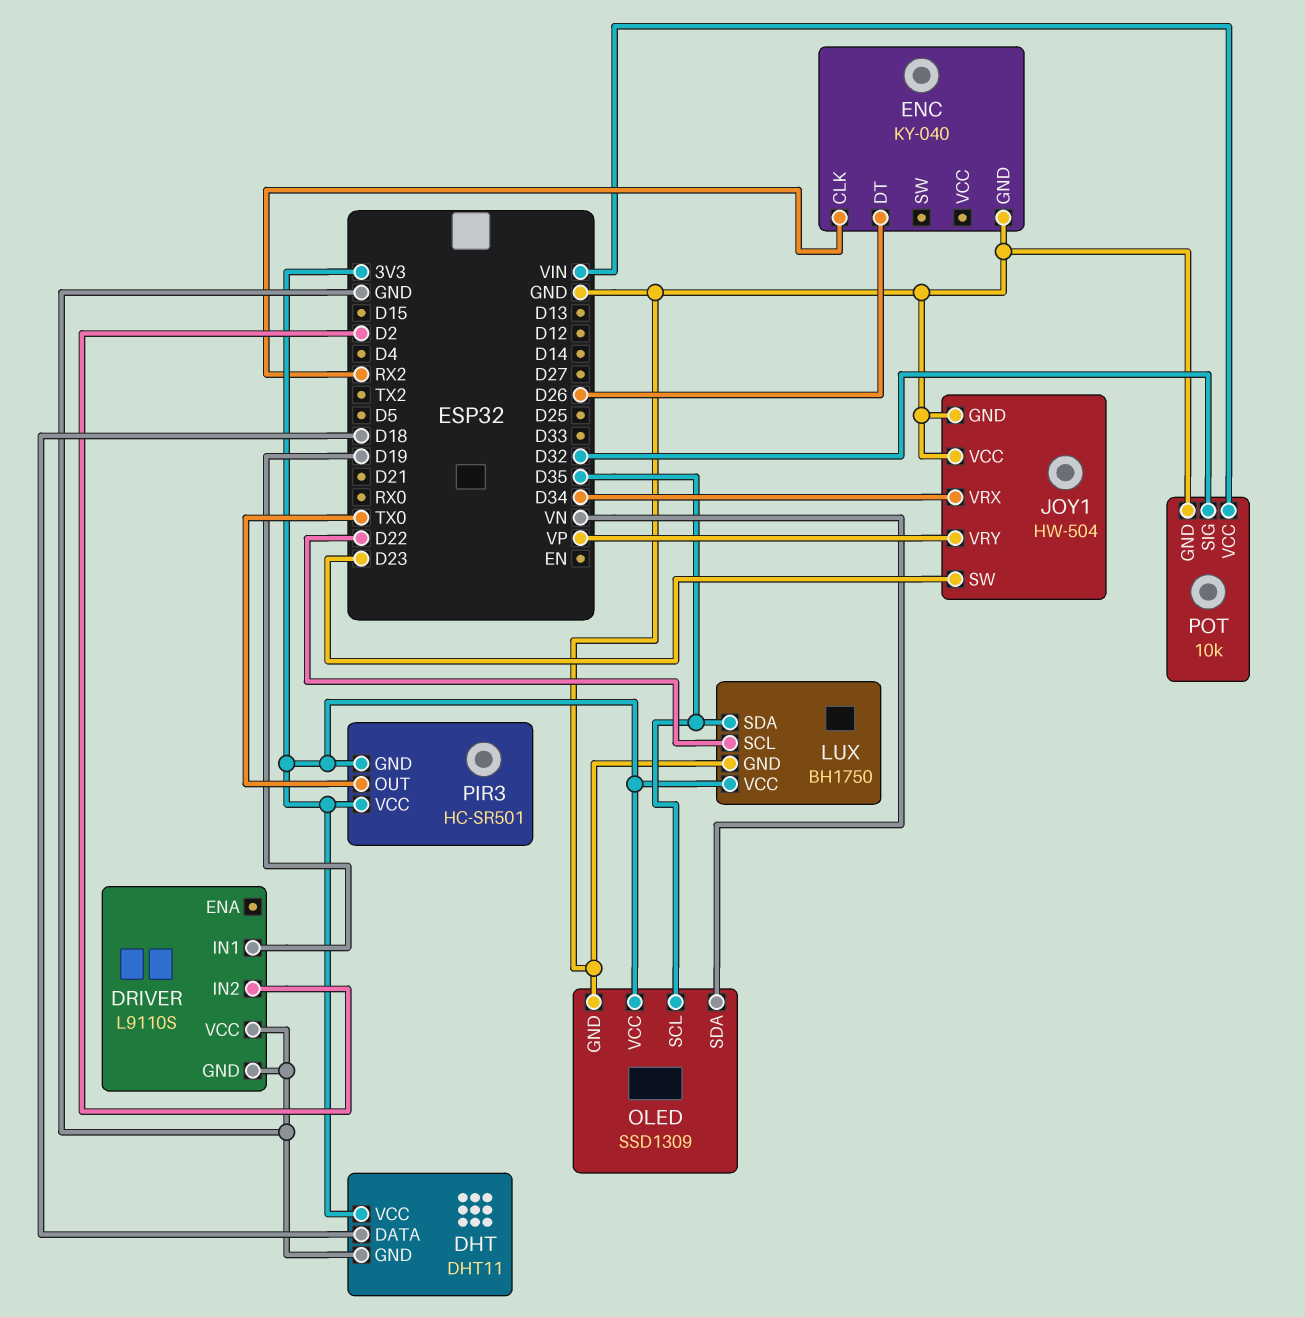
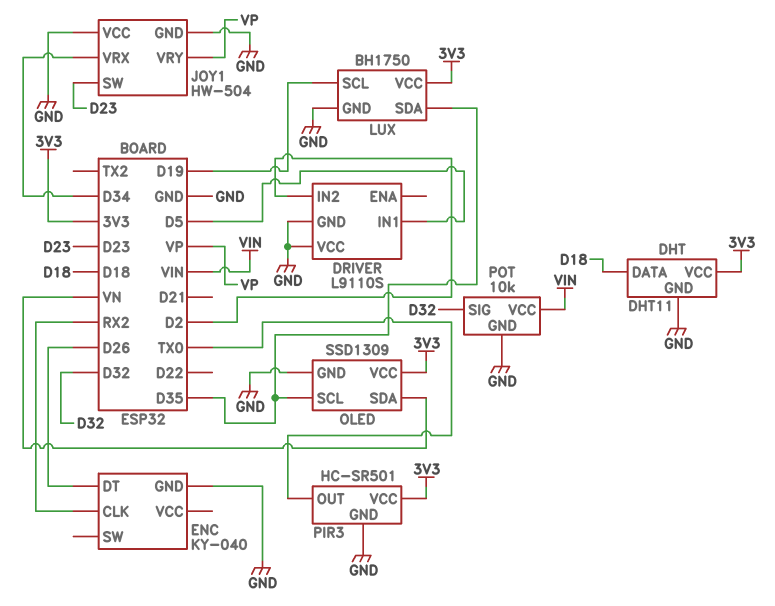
DRIVER pin IN1: D19 -> D5
LUX pin SCL: D22 -> D19
PIR3 pin GND: 3V3 -> GND

